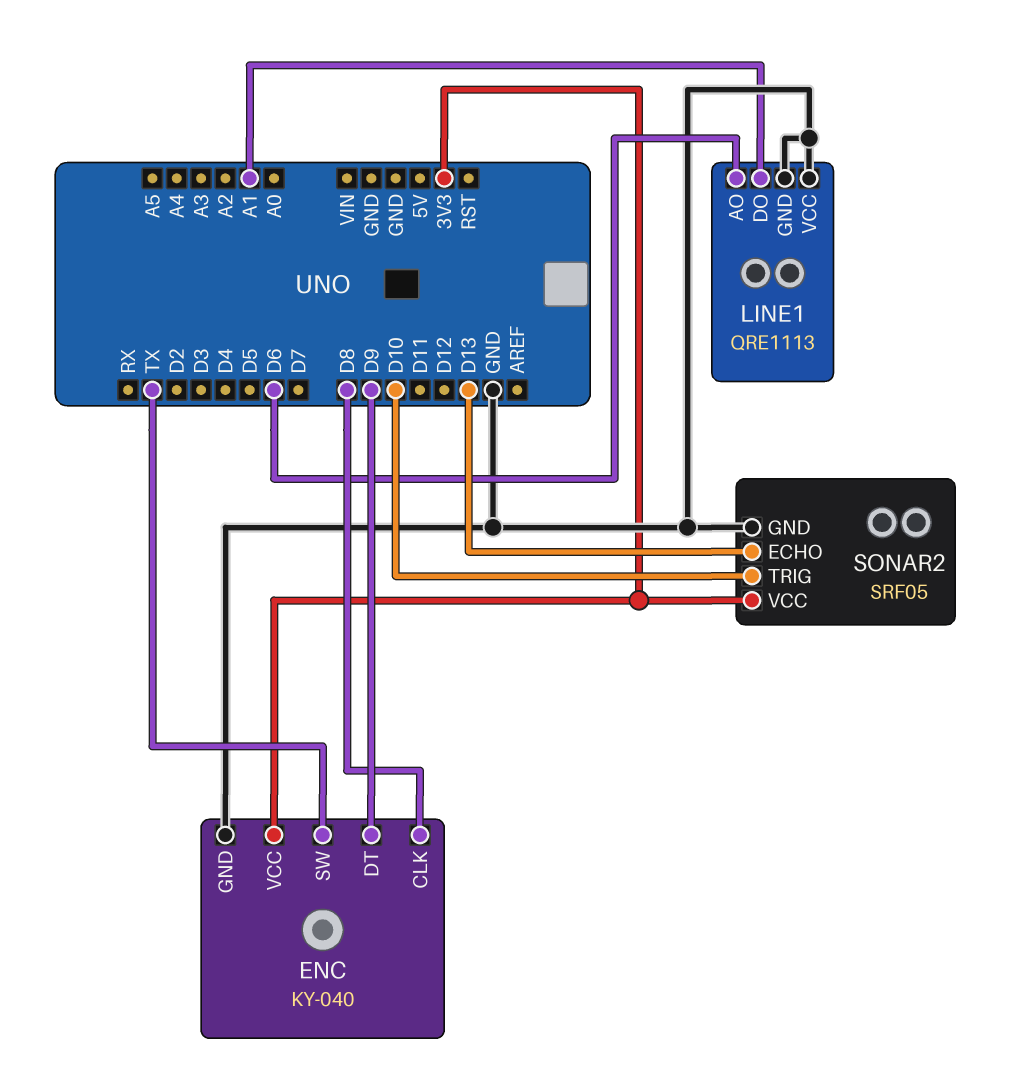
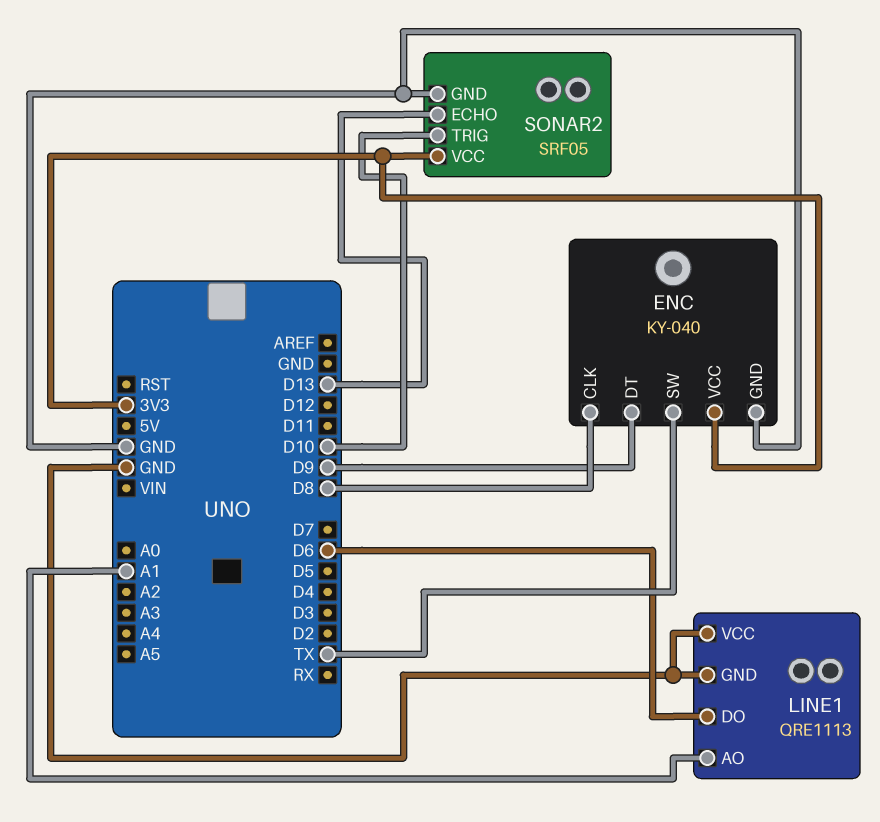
LINE1 pin AO: D6 -> A1
LINE1 pin DO: A1 -> D6

